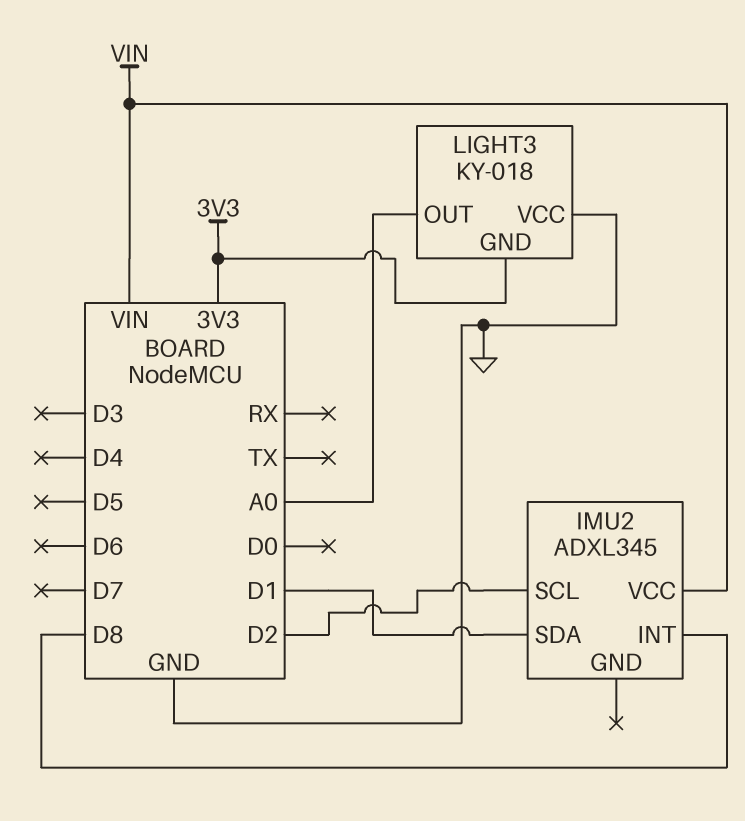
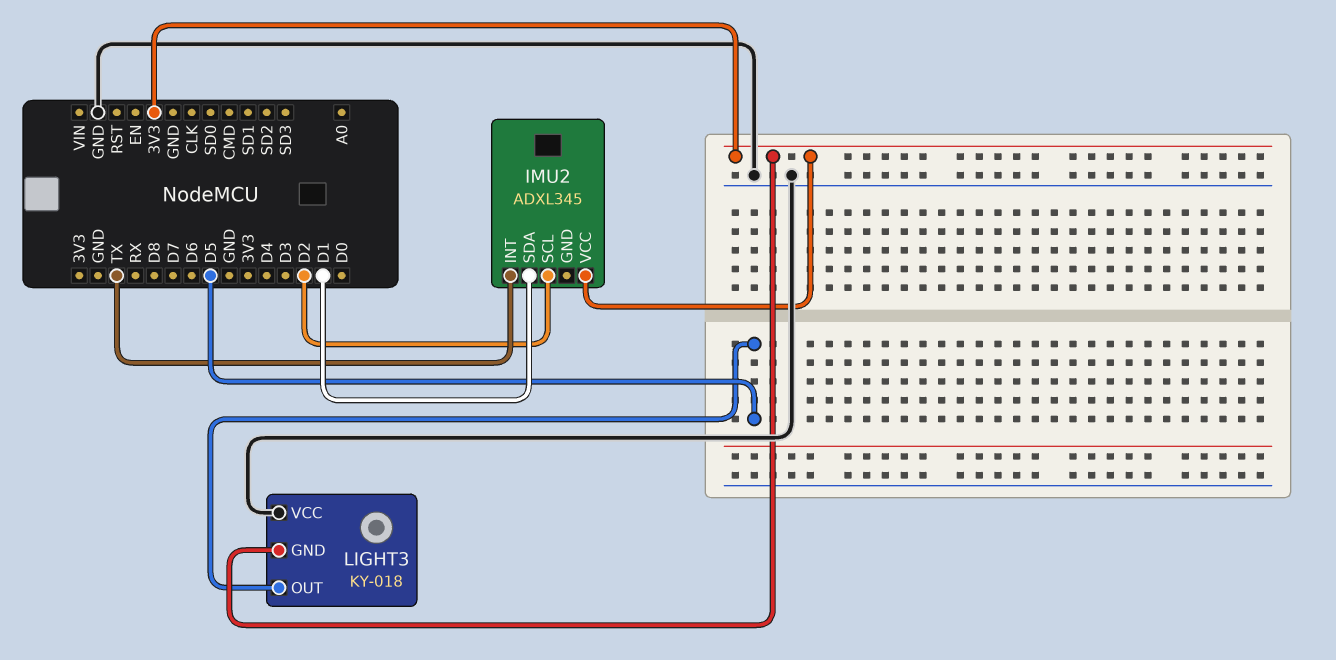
IMU2 pin INT: D8 -> TX
IMU2 pin VCC: VIN -> 3V3
LIGHT3 pin OUT: A0 -> D5

